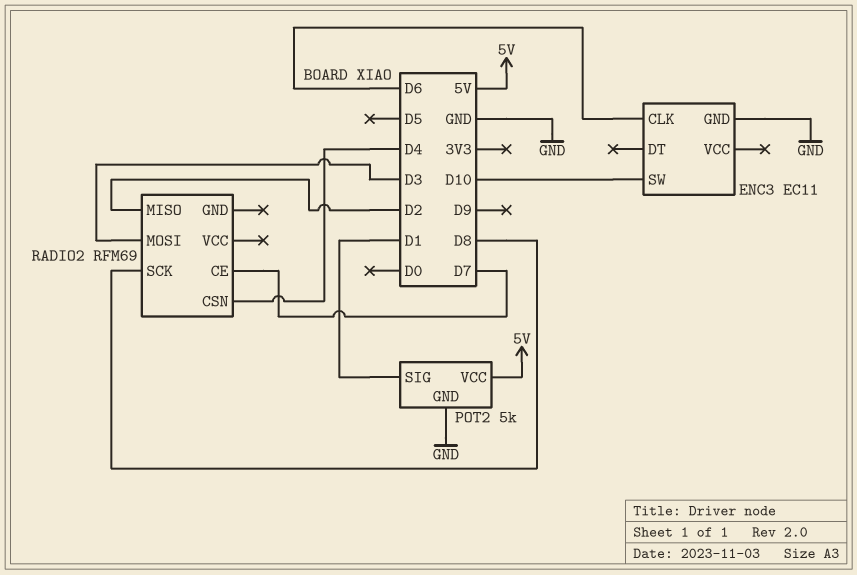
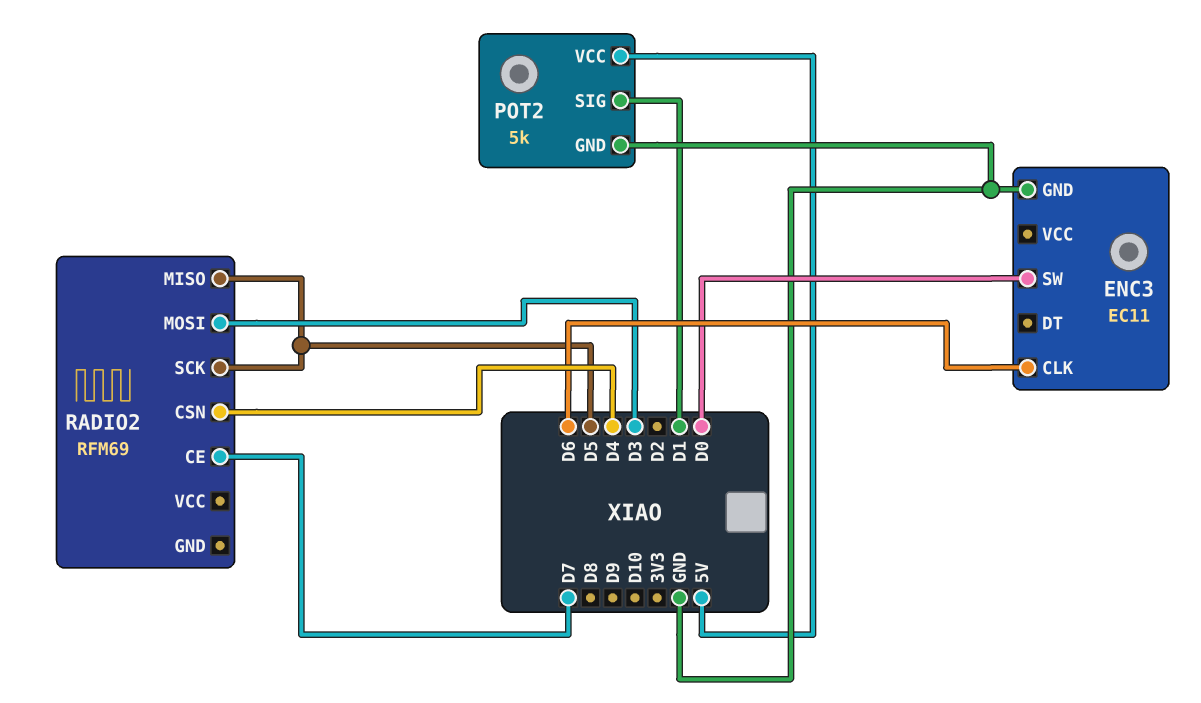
ENC3 pin SW: D10 -> D0
RADIO2 pin MISO: D2 -> D5
RADIO2 pin SCK: D8 -> D5

